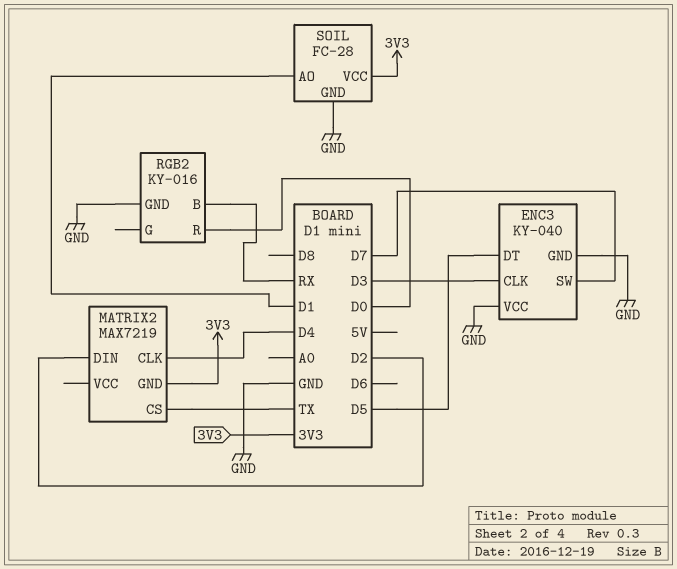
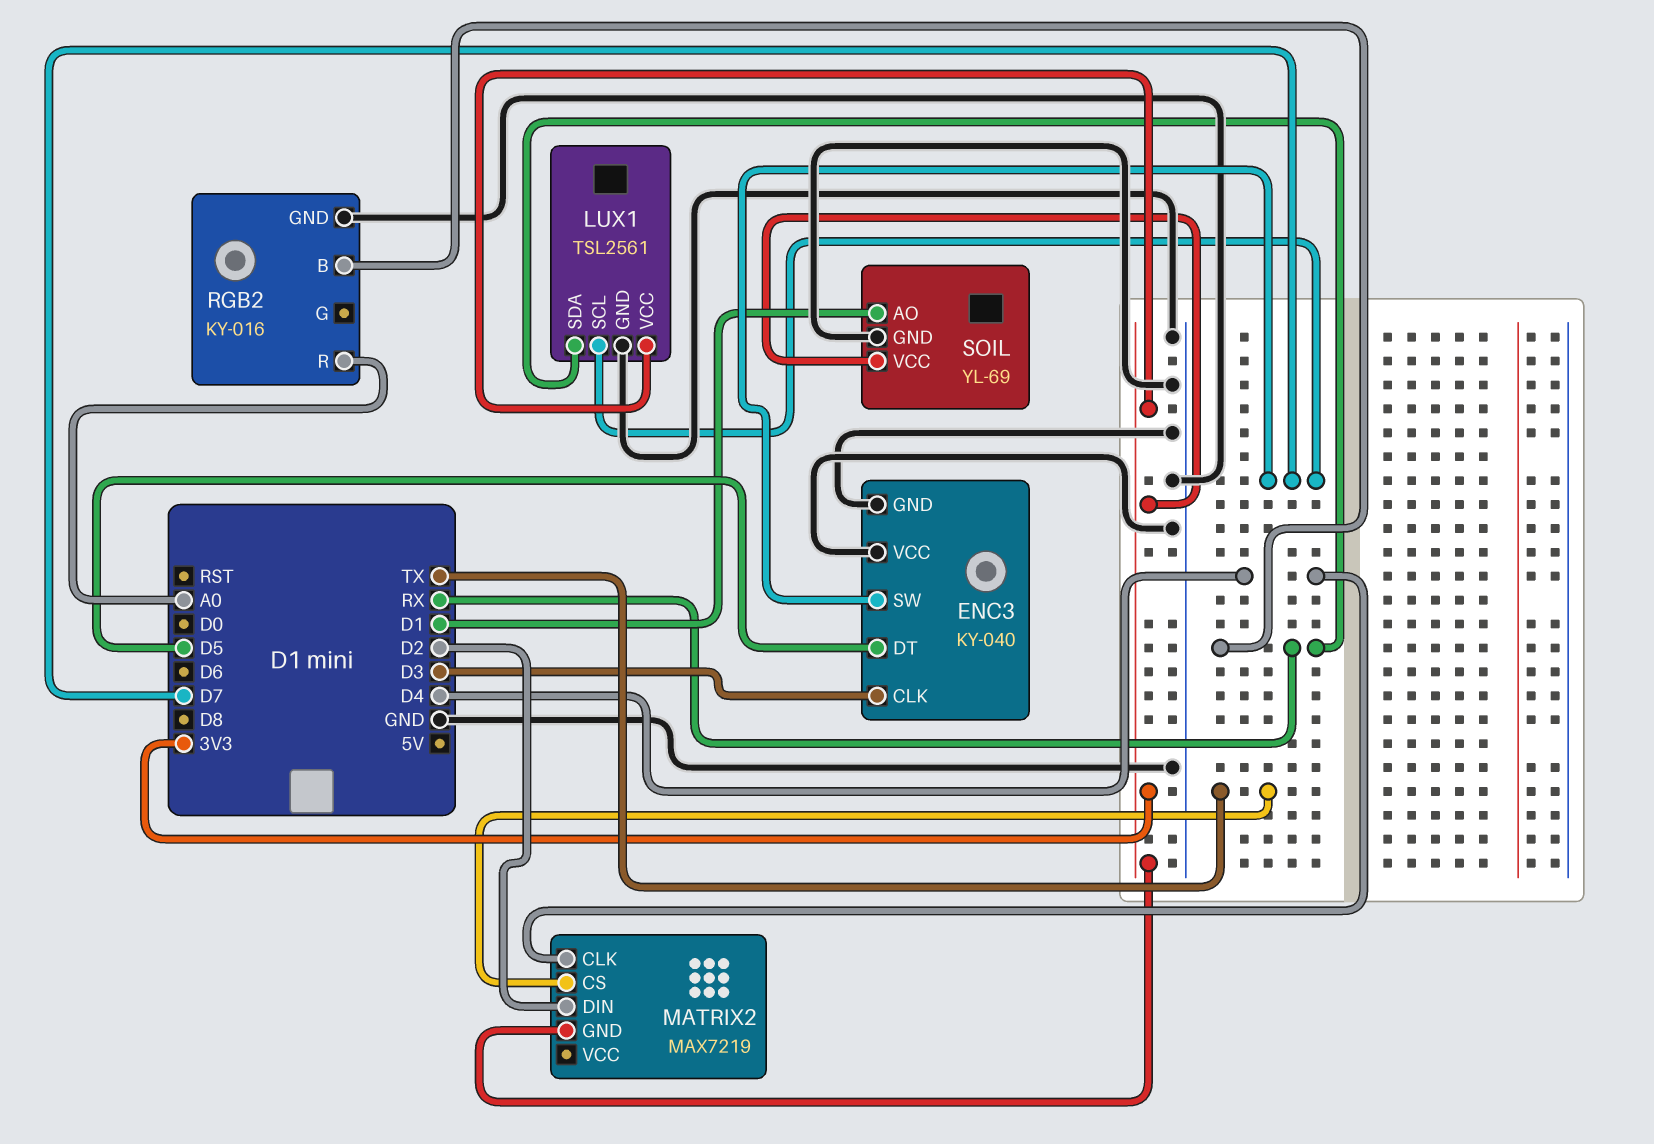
LUX1: none -> TSL2561
LUX1 pin GND: none -> GND
LUX1 pin SCL: none -> D7
LUX1 pin SDA: none -> RX
LUX1 pin VCC: none -> 3V3
RGB2 pin R: D0 -> A0
SOIL: FC-28 -> YL-69

